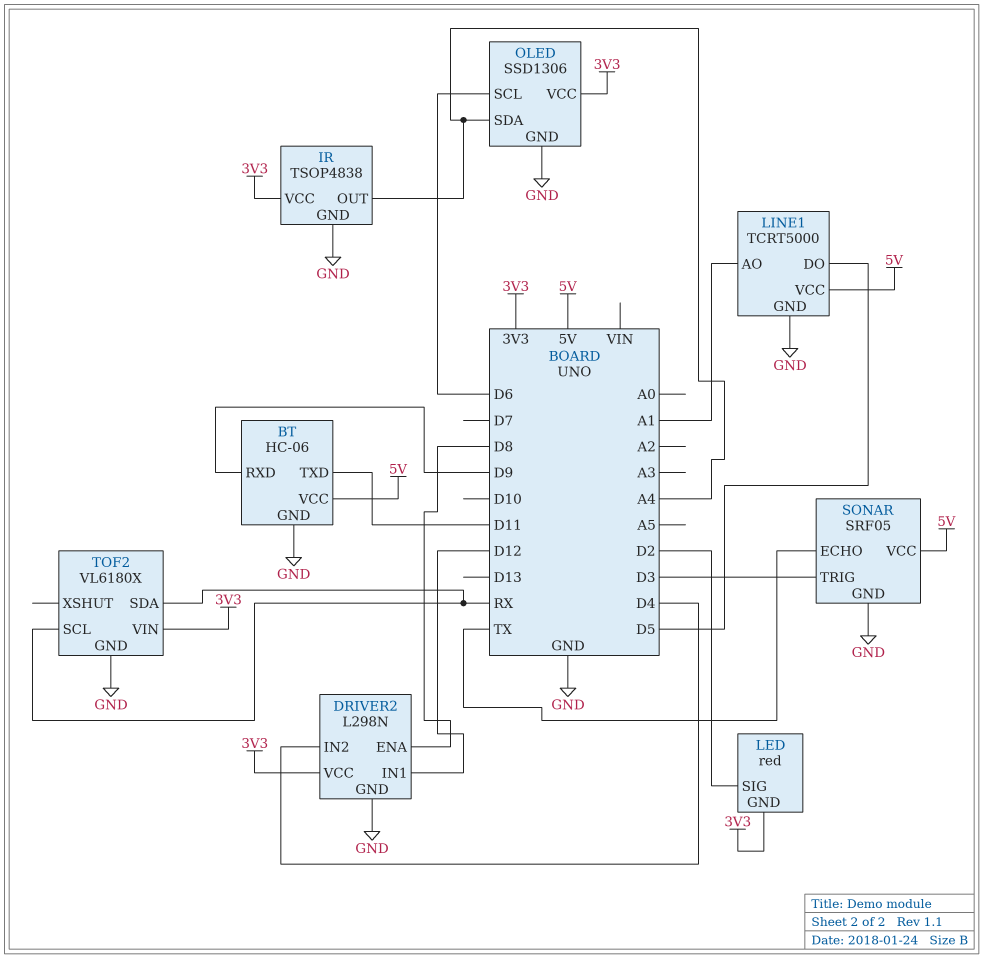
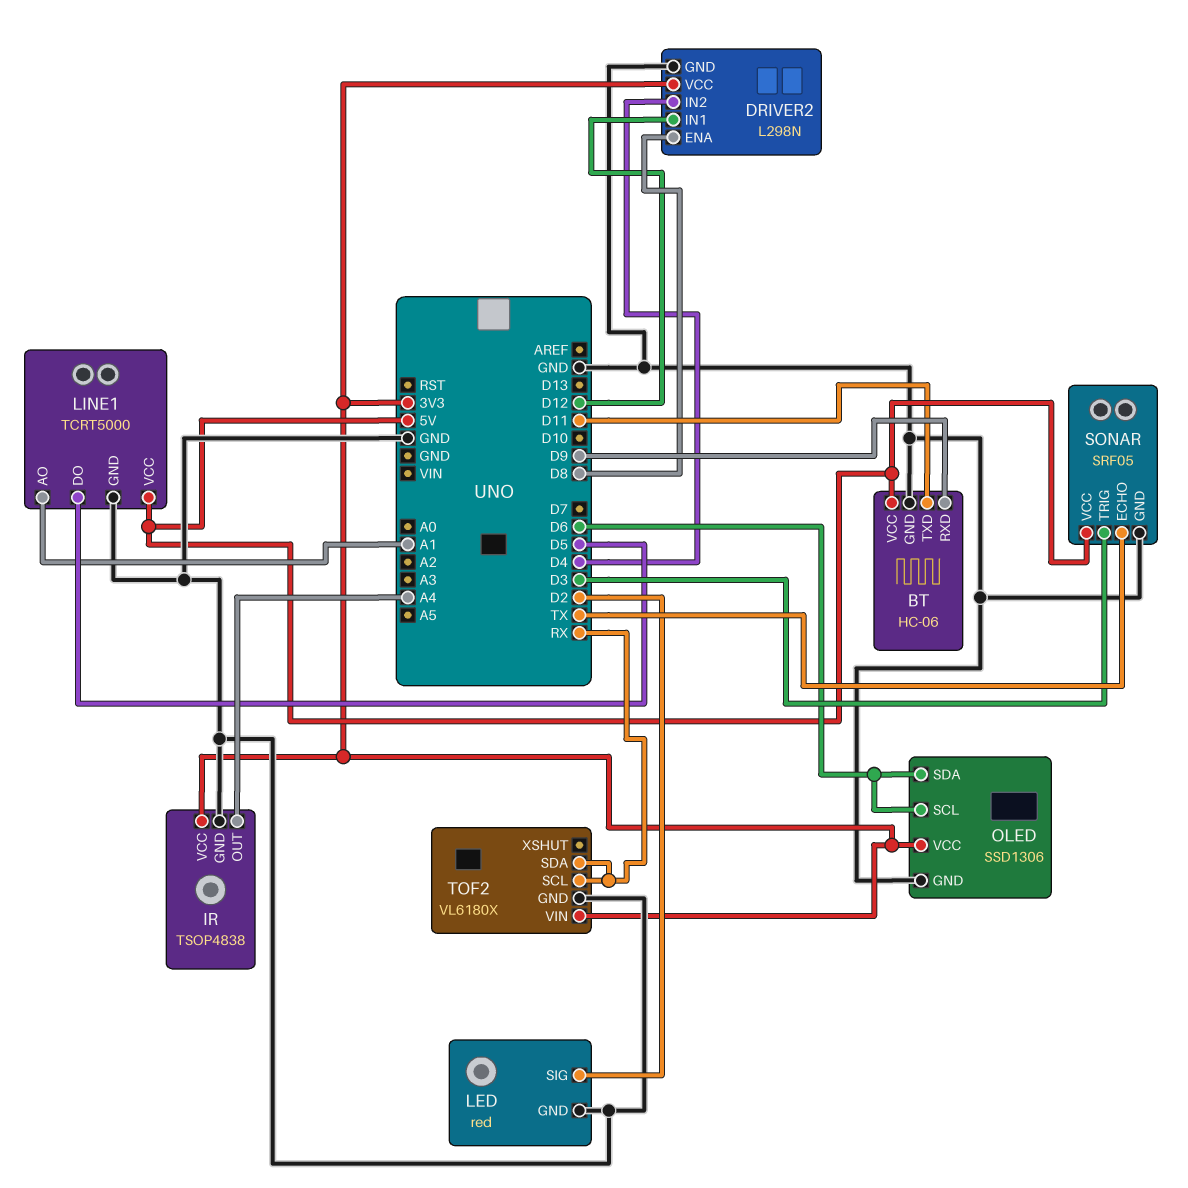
LED pin GND: 3V3 -> GND
OLED pin SDA: A4 -> D6

